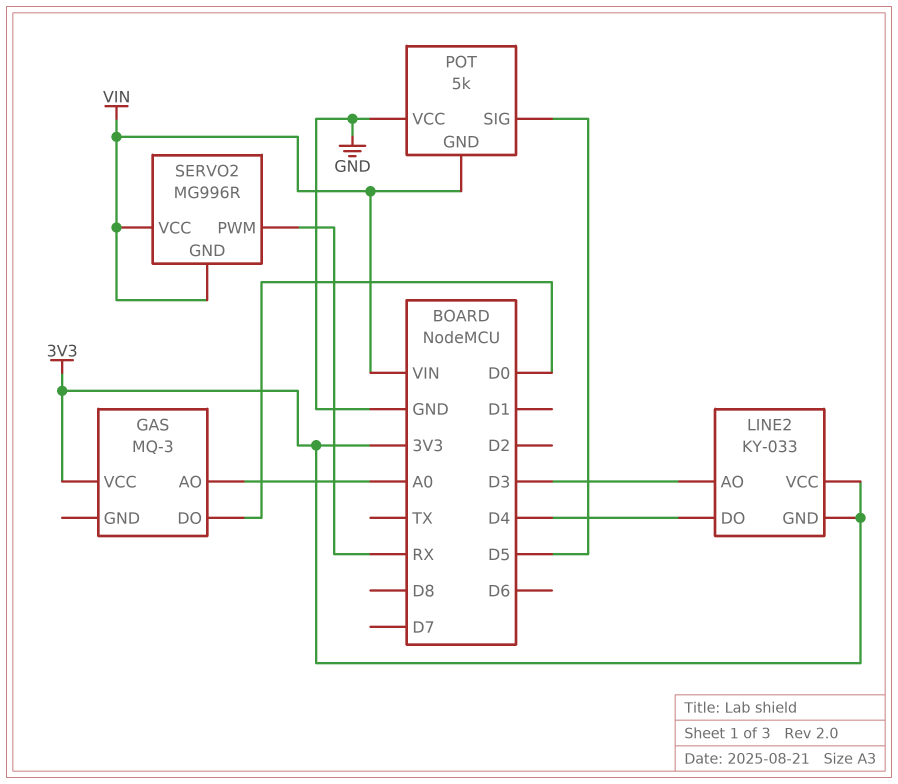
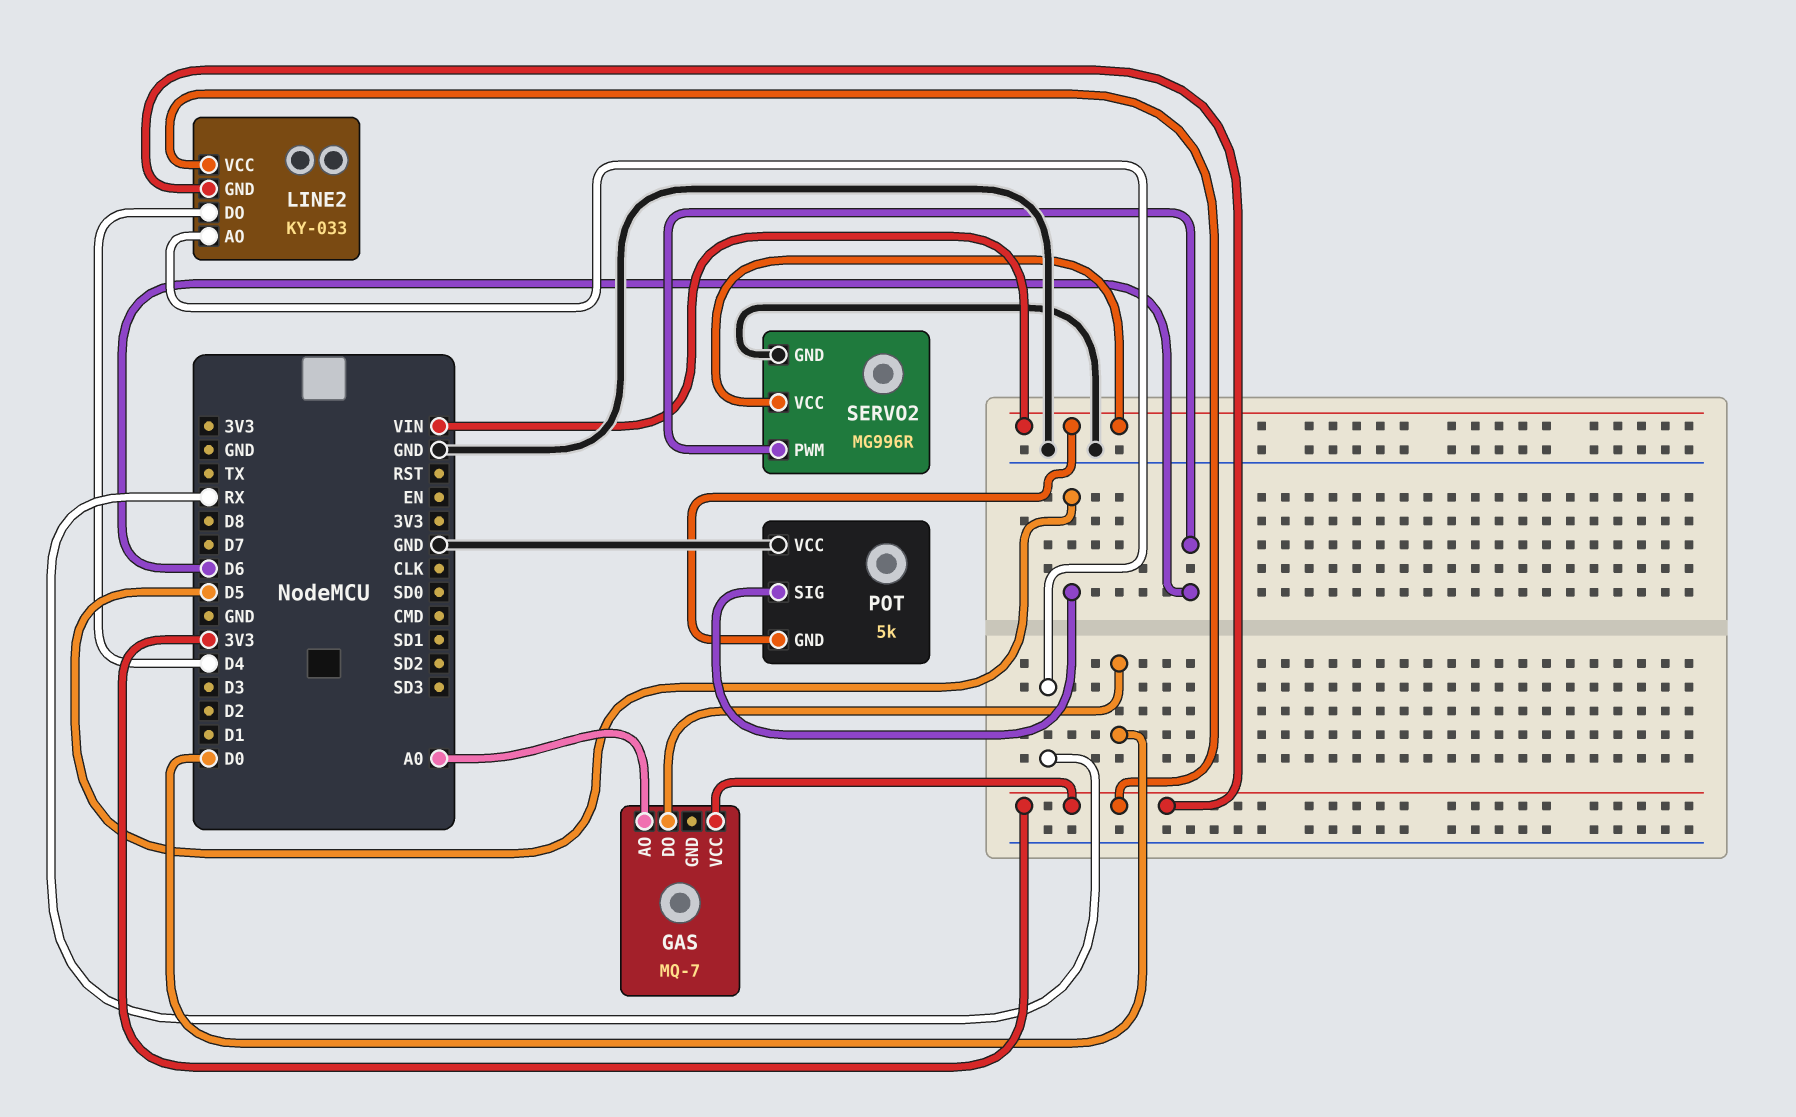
GAS: MQ-3 -> MQ-7
LINE2 pin AO: D3 -> RX
SERVO2 pin GND: VIN -> GND
SERVO2 pin PWM: RX -> D6

